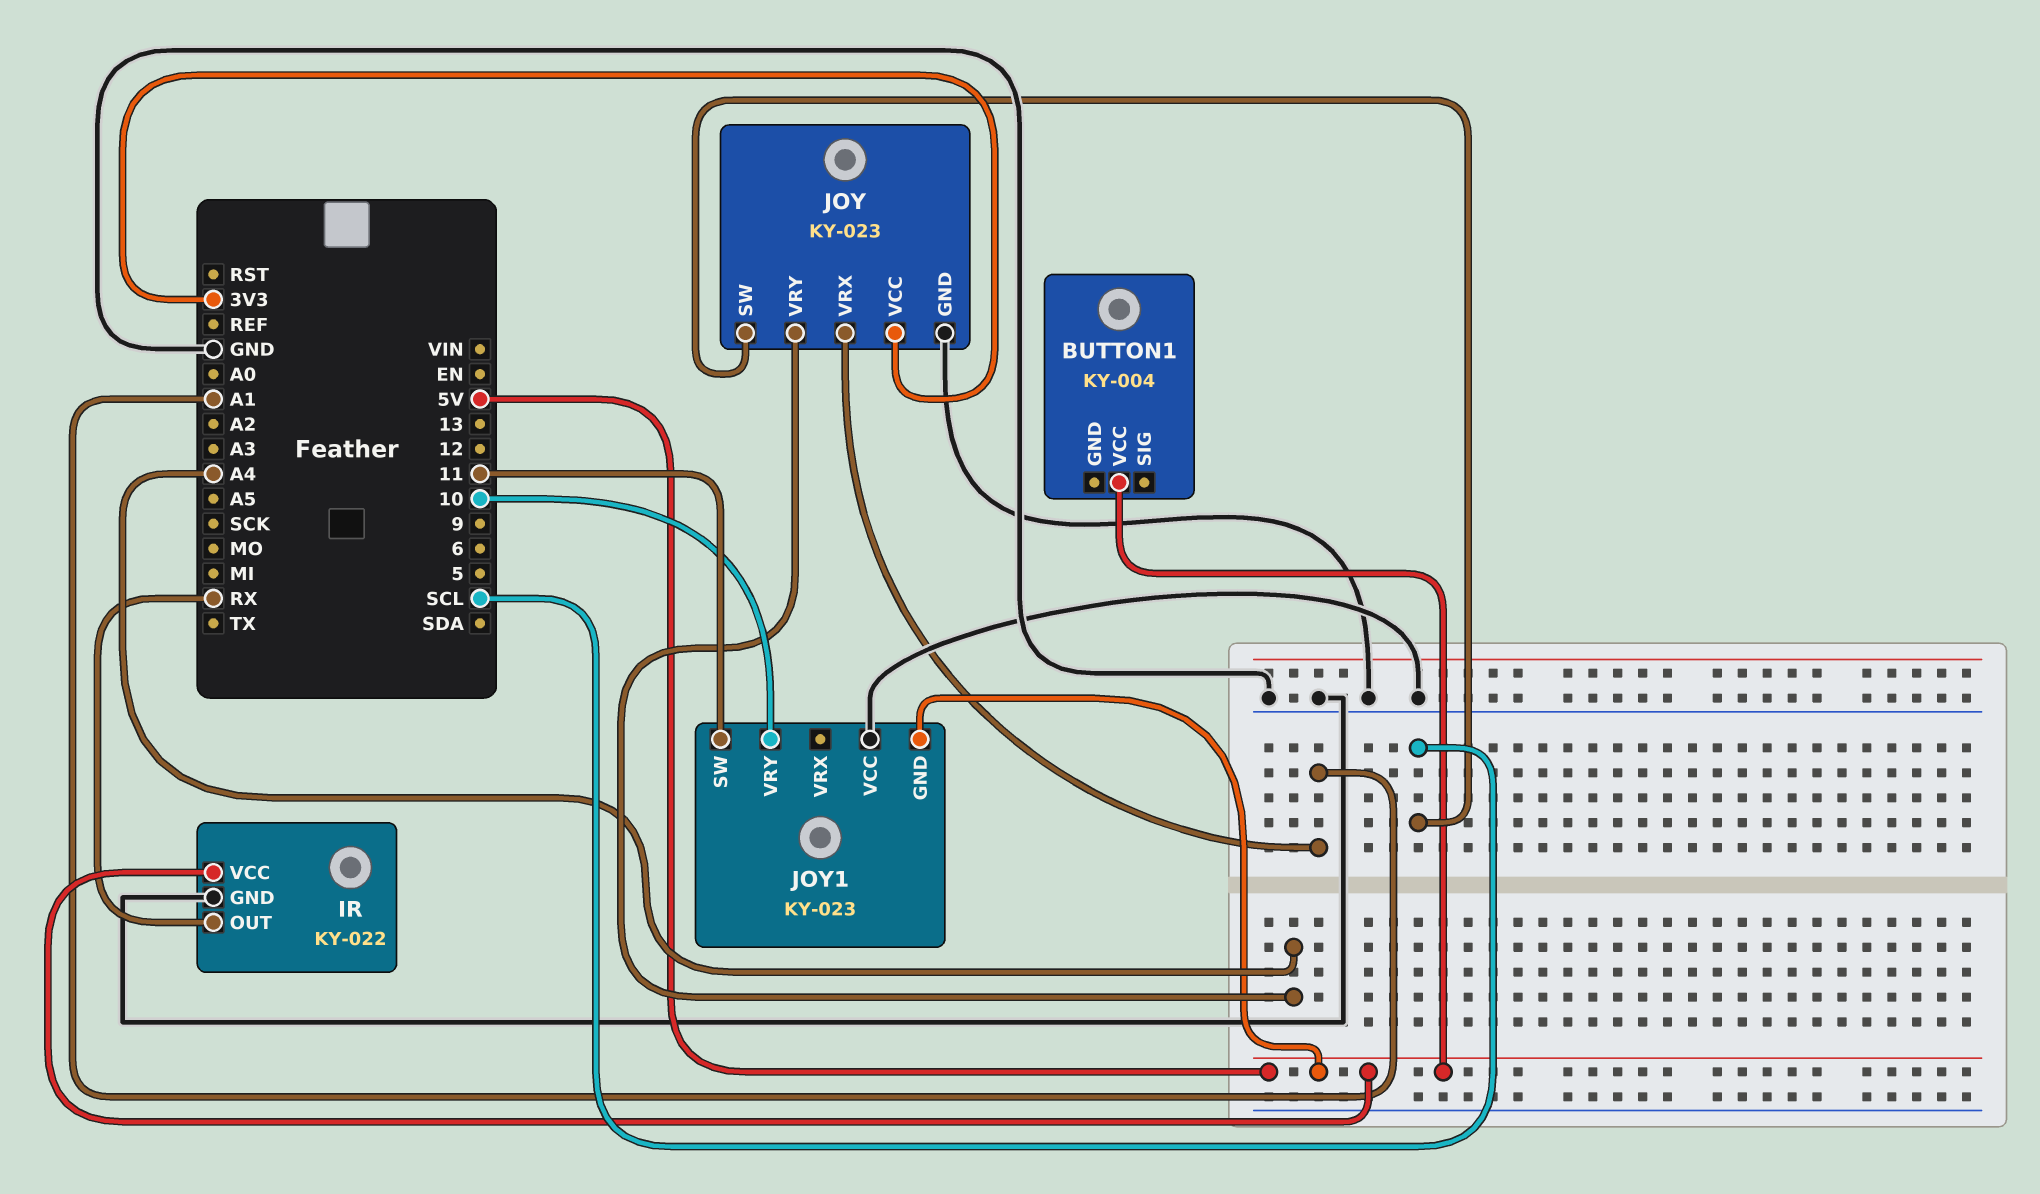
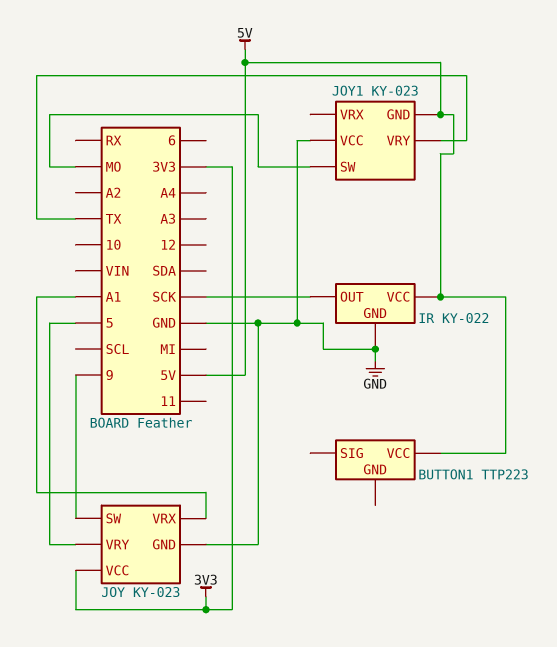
BUTTON1: KY-004 -> TTP223
IR pin OUT: RX -> SCK
JOY pin SW: SCL -> 9
JOY pin VRY: A4 -> 5
JOY1 pin SW: 11 -> MO
JOY1 pin VRY: 10 -> TX

